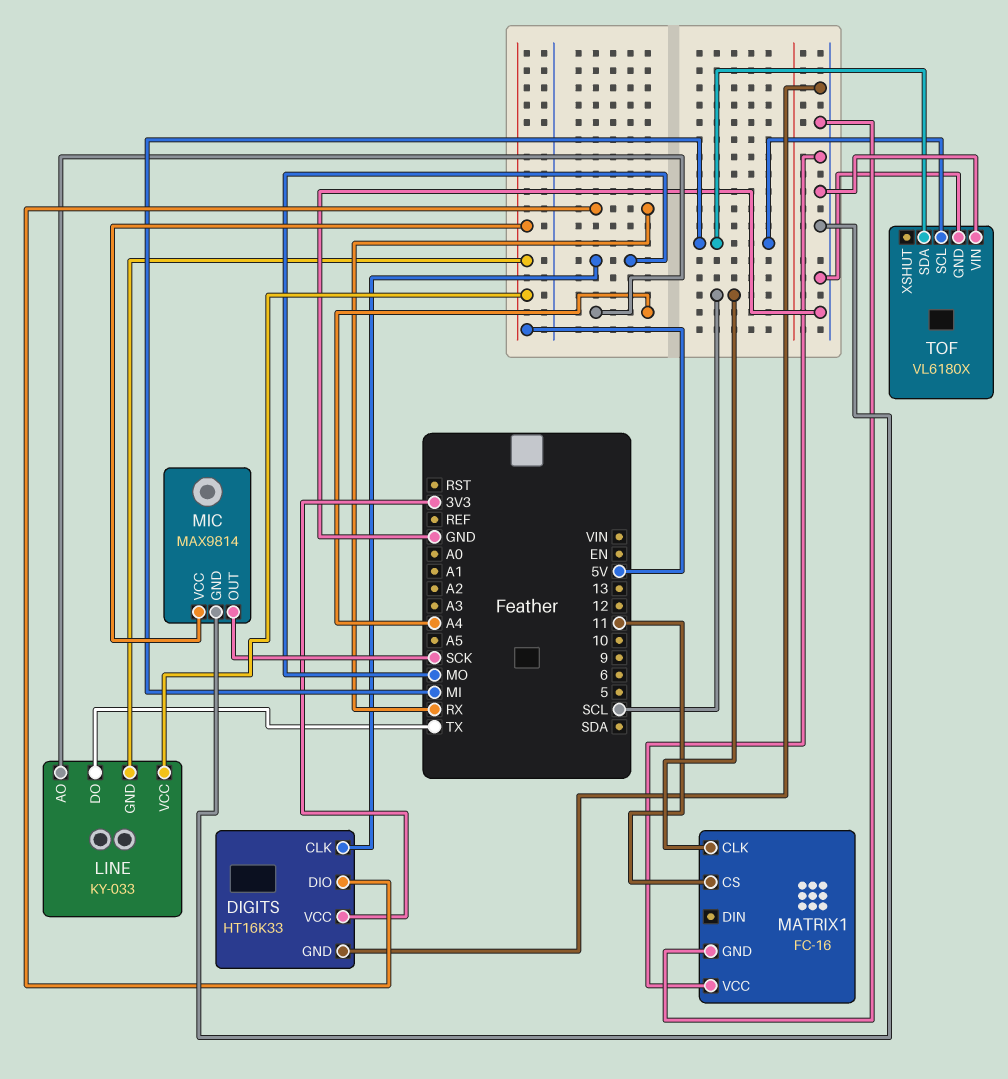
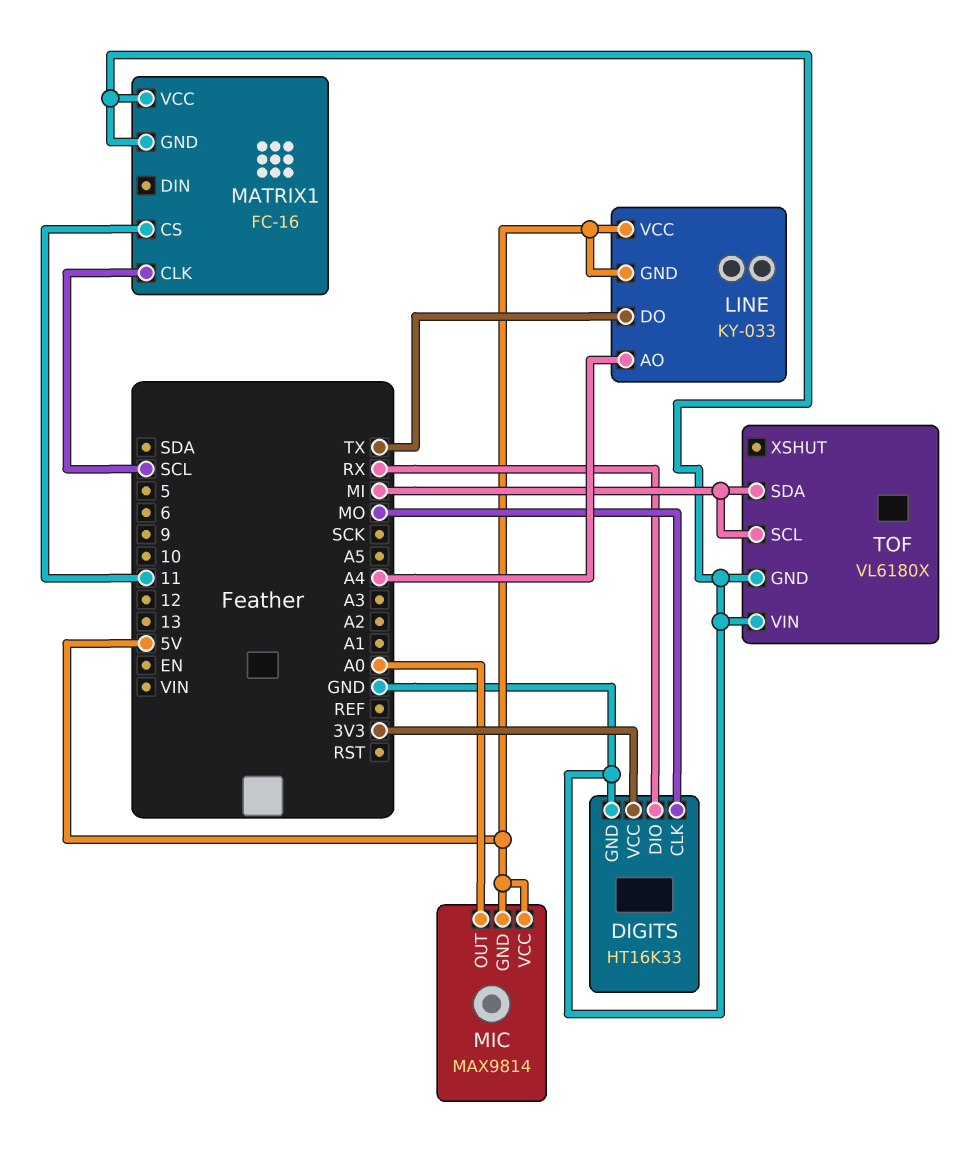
MIC pin GND: GND -> 5V
MIC pin OUT: SCK -> A0

